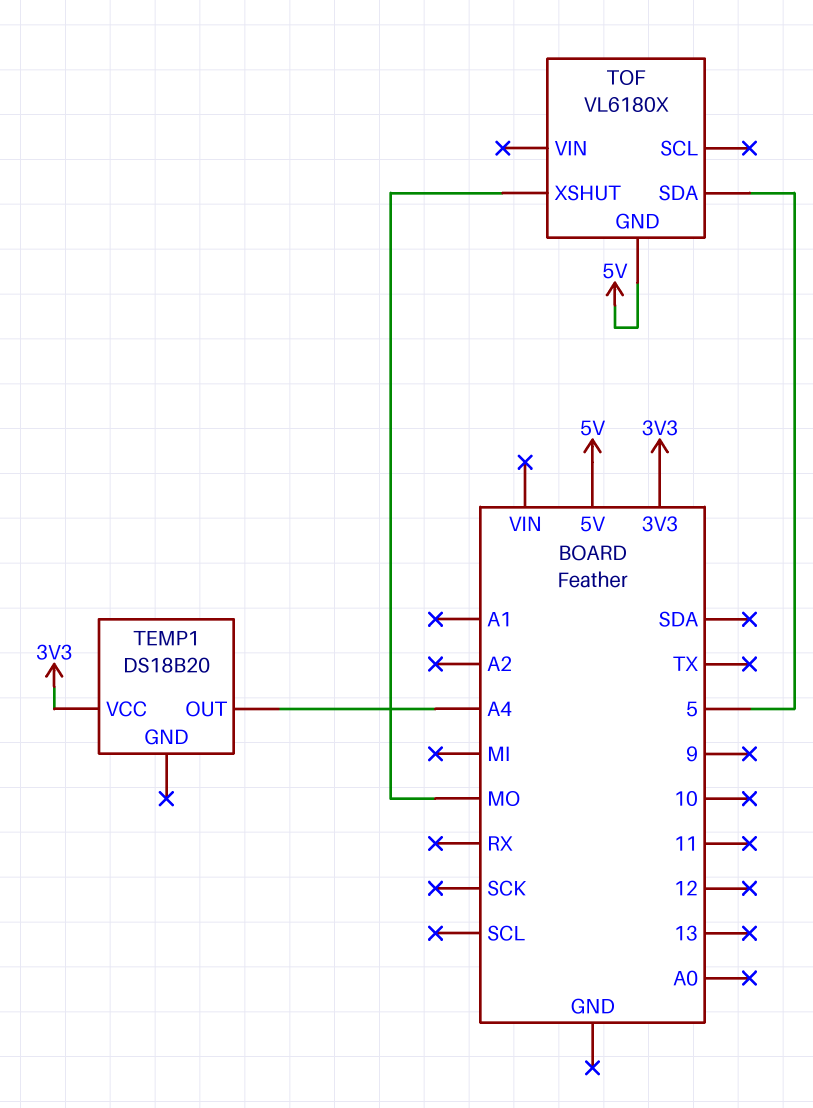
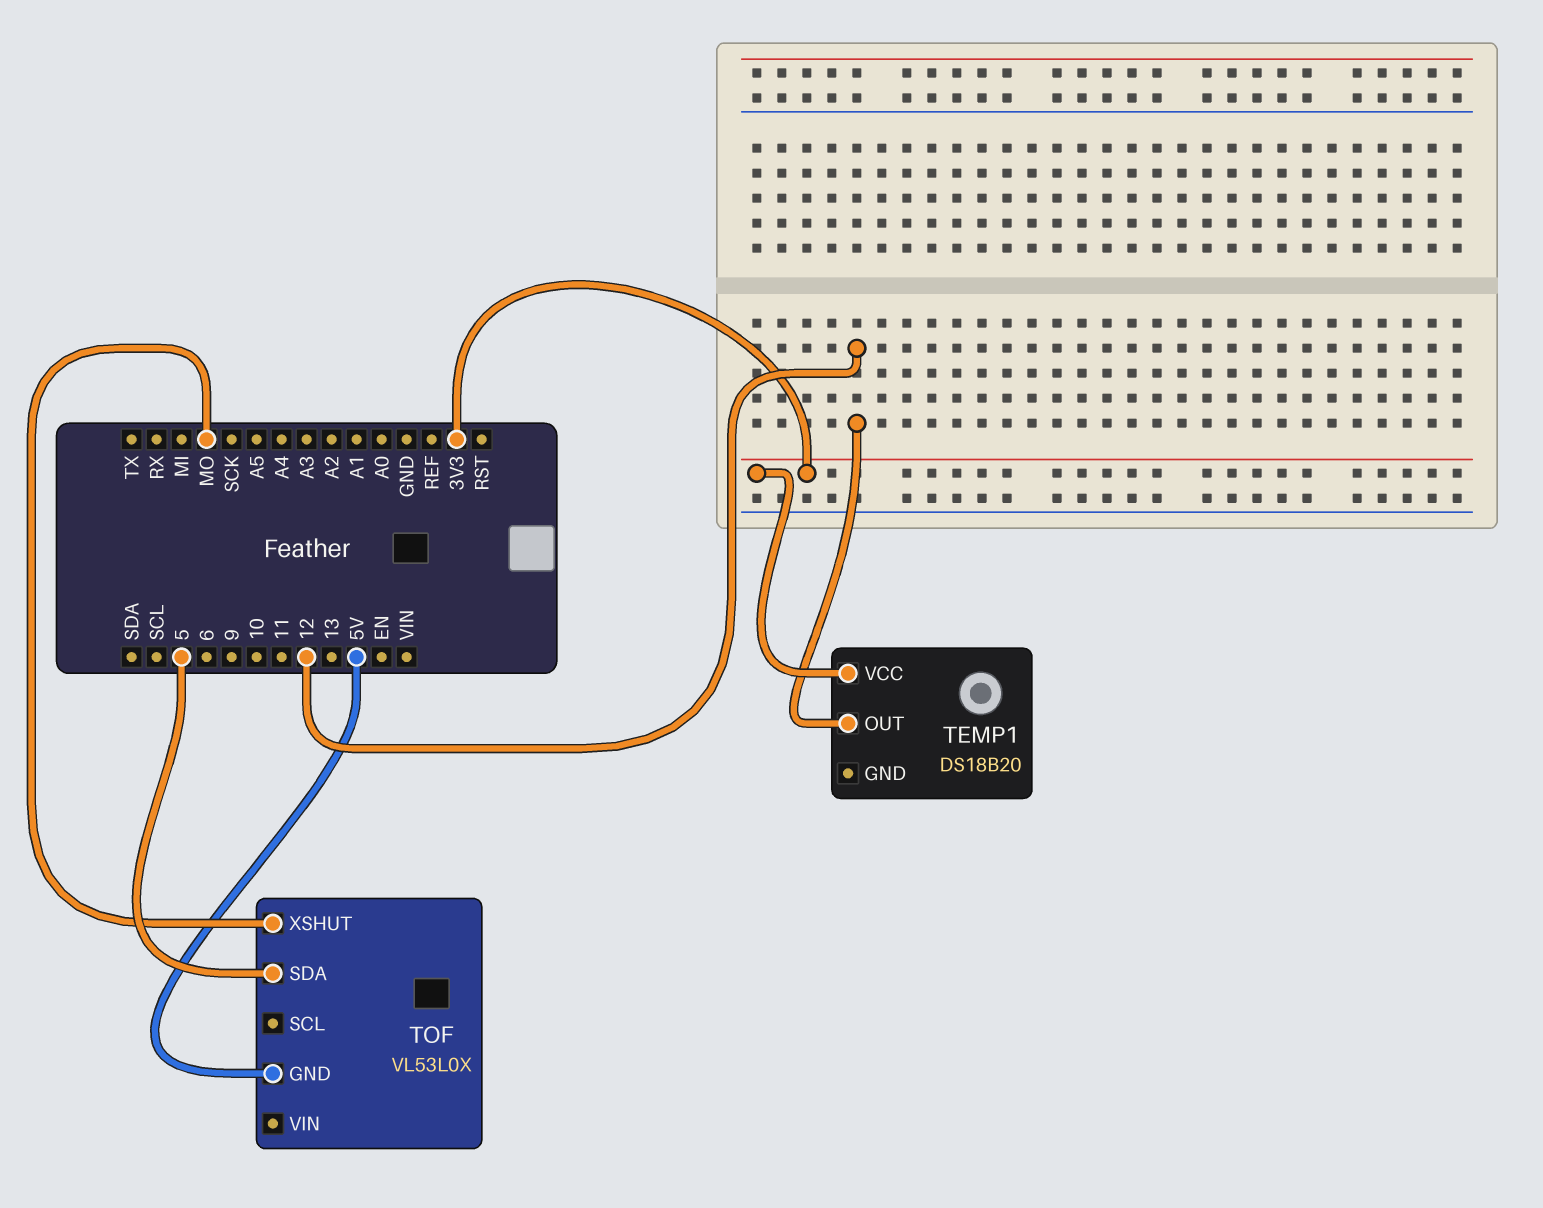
TEMP1 pin OUT: A4 -> 12
TOF: VL6180X -> VL53L0X

